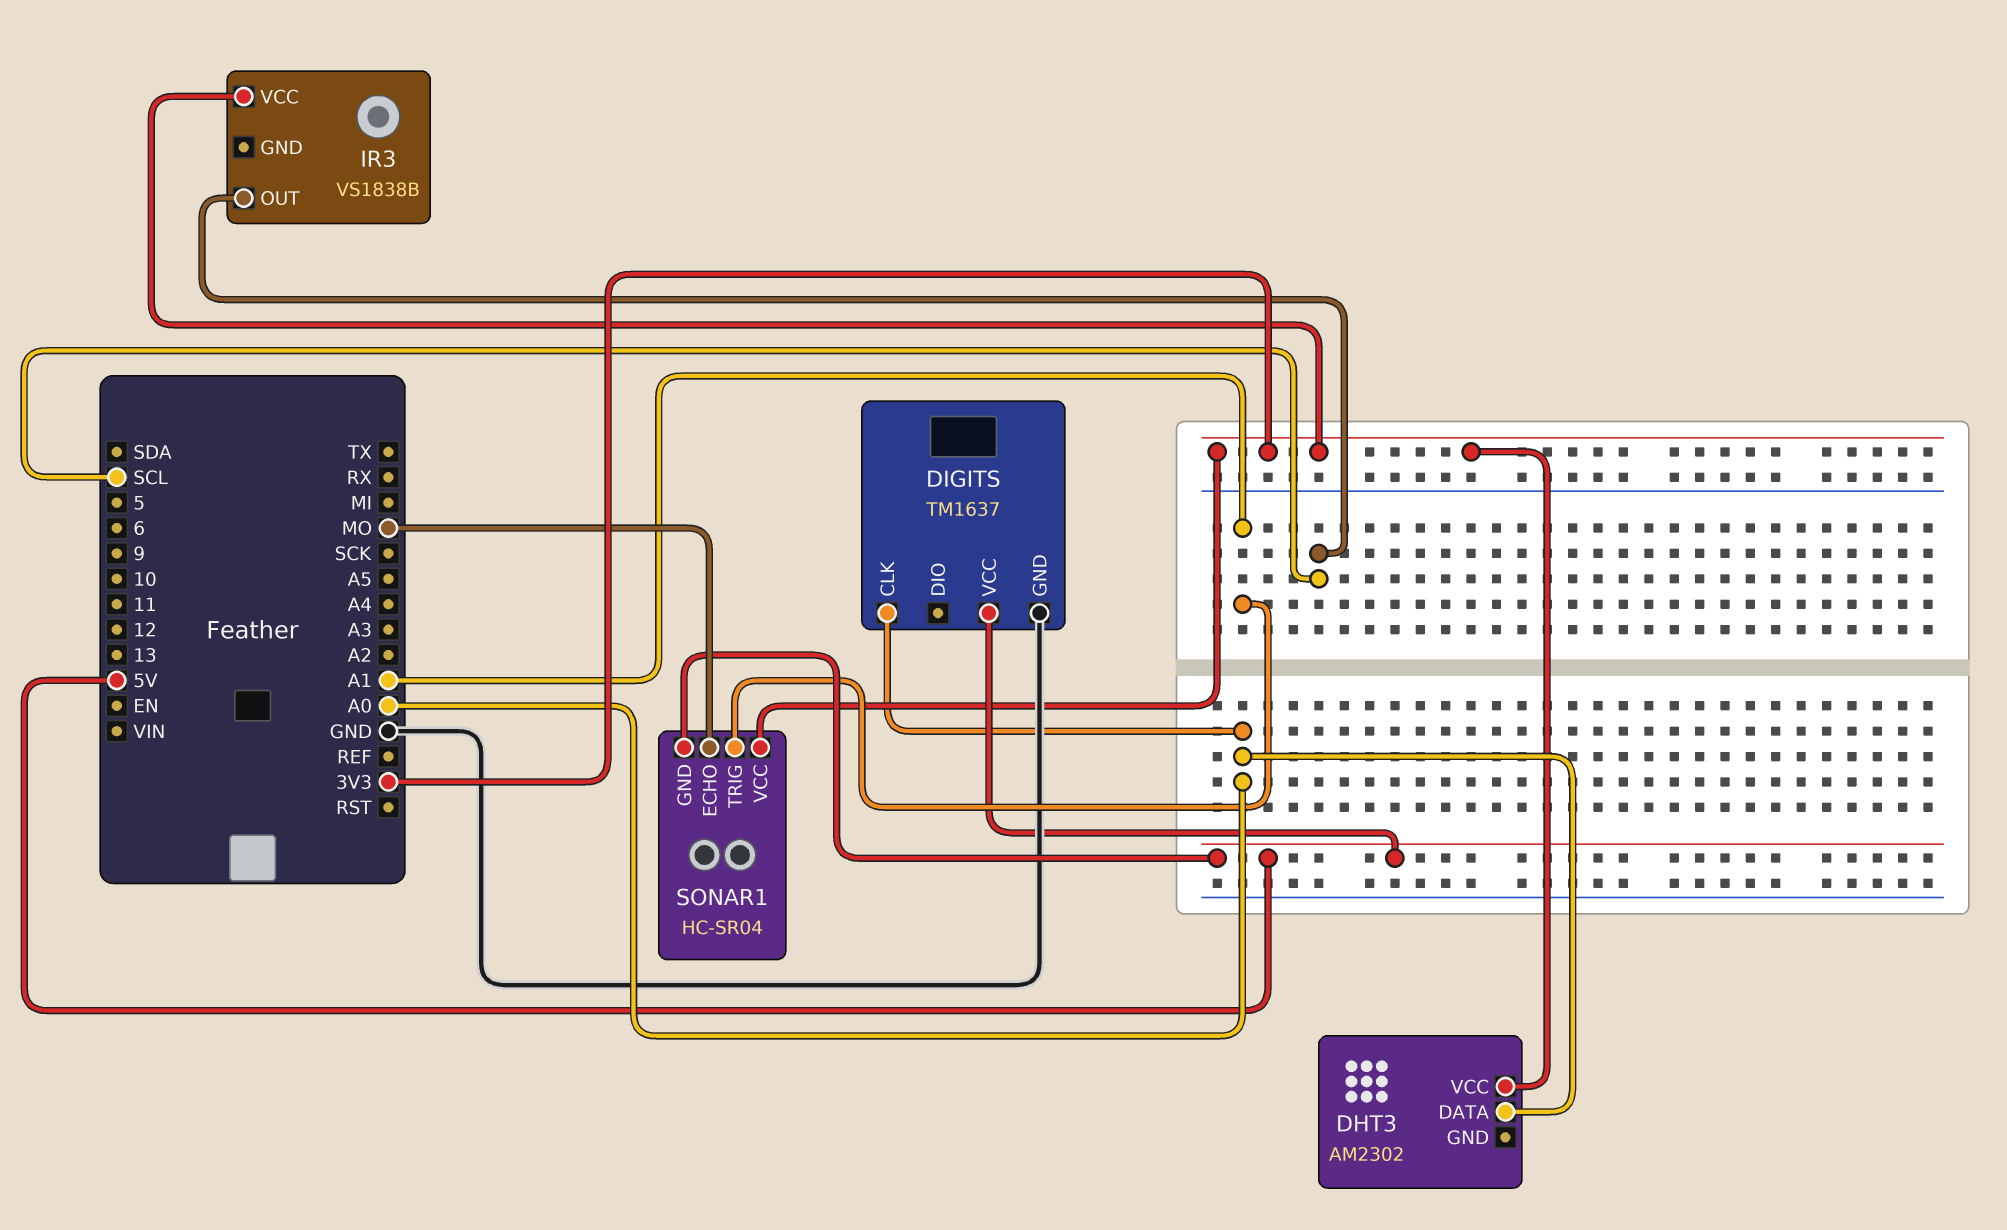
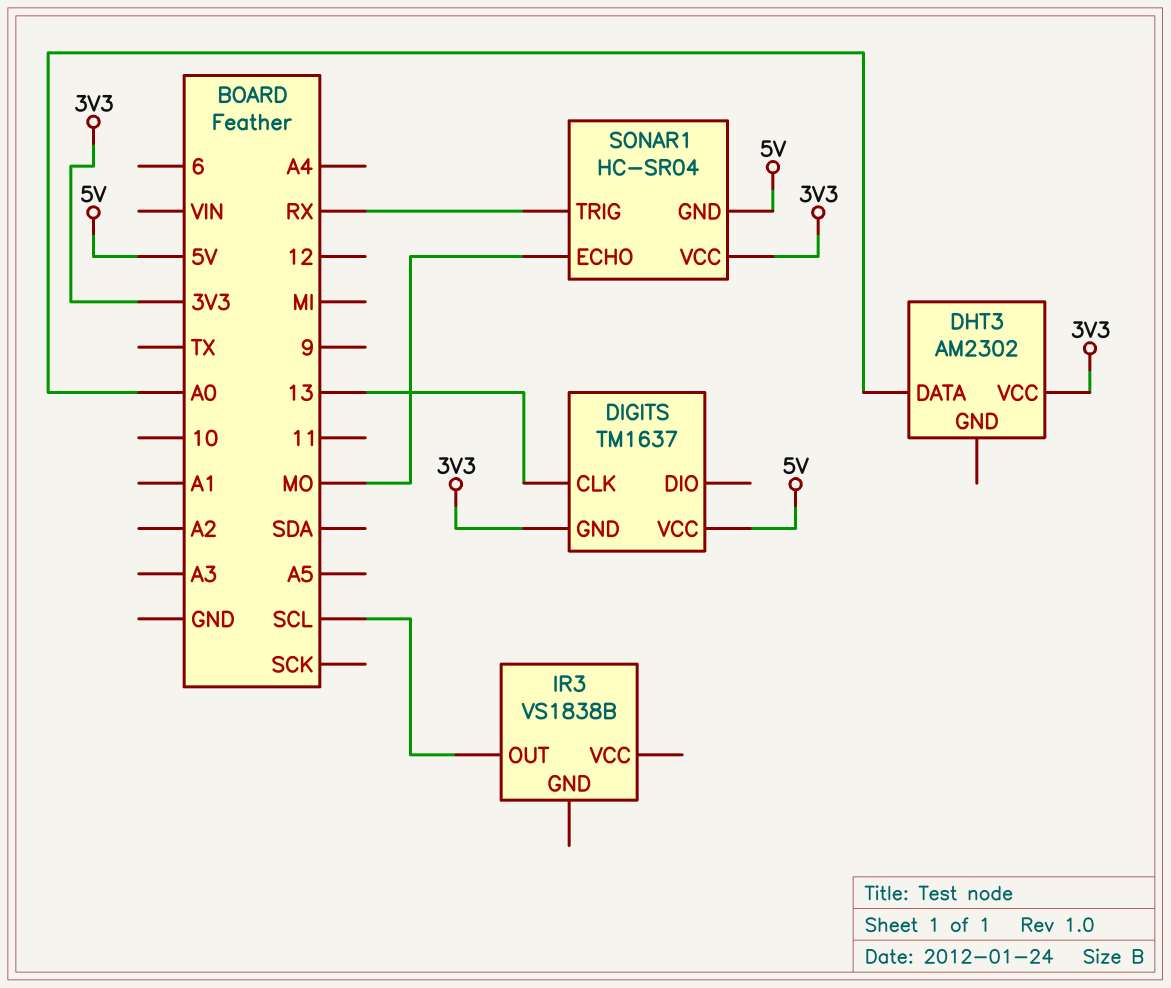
DIGITS pin CLK: A0 -> 13
DIGITS pin GND: GND -> 3V3
IR3 pin VCC: 3V3 -> none
SONAR1 pin TRIG: A1 -> RX

